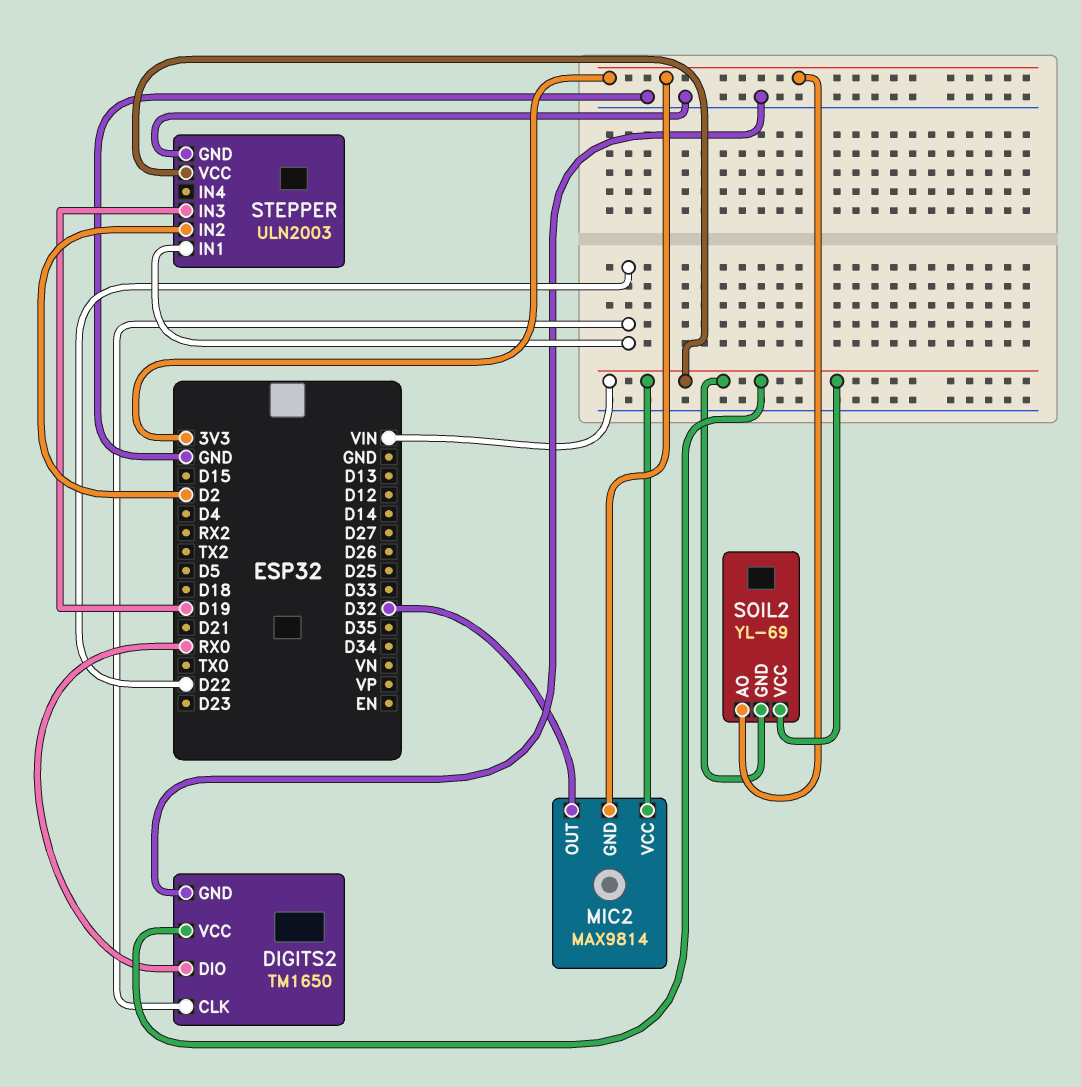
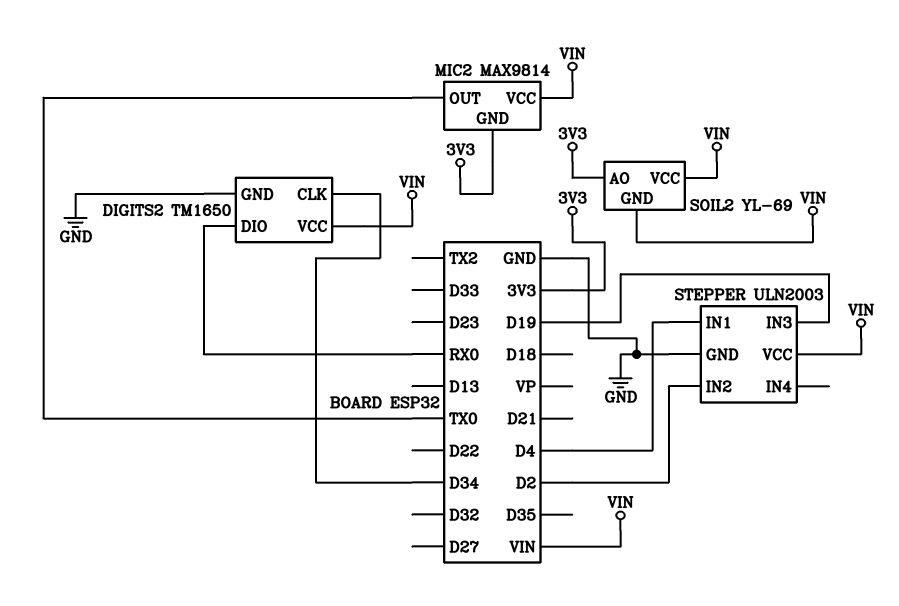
DIGITS2 pin CLK: D22 -> D34
MIC2 pin OUT: D32 -> TX0
STEPPER pin IN1: D22 -> D4

